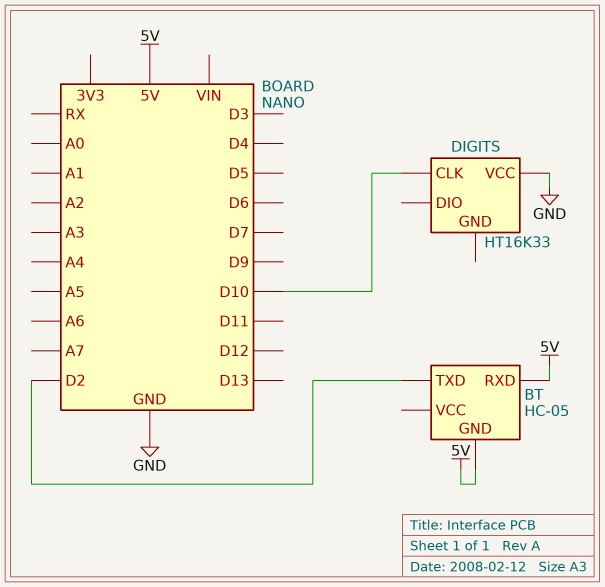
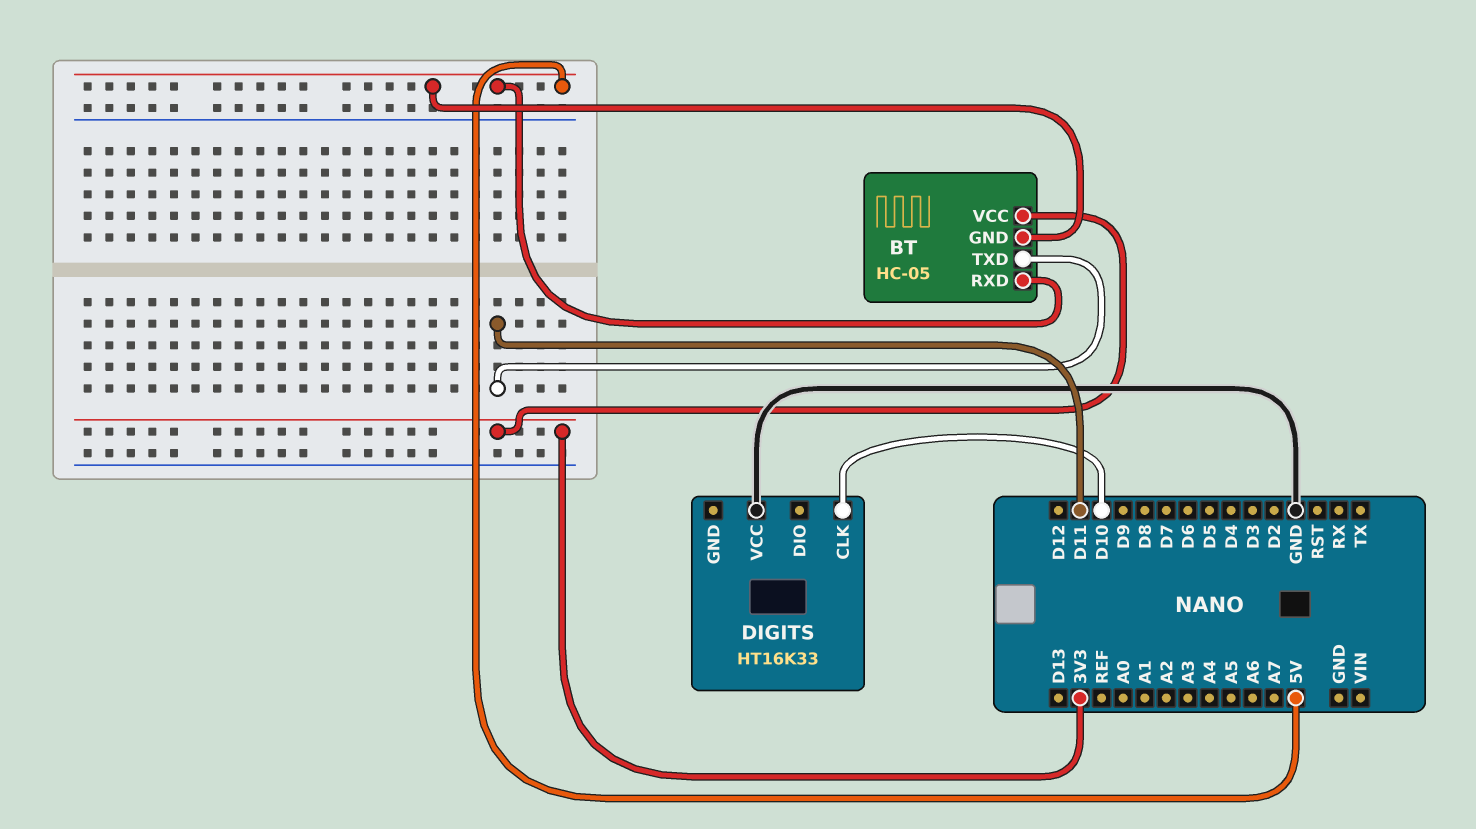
BT pin TXD: D2 -> D11
BT pin VCC: none -> 3V3

